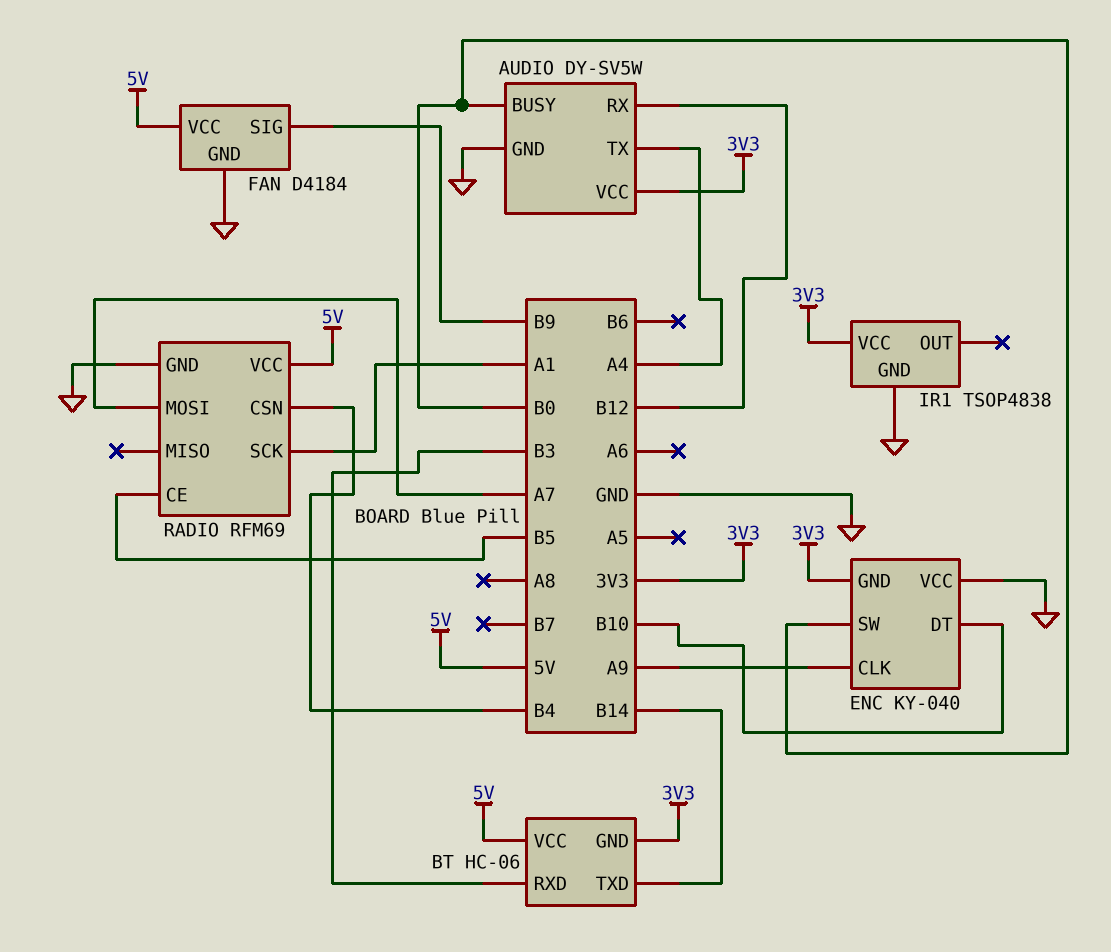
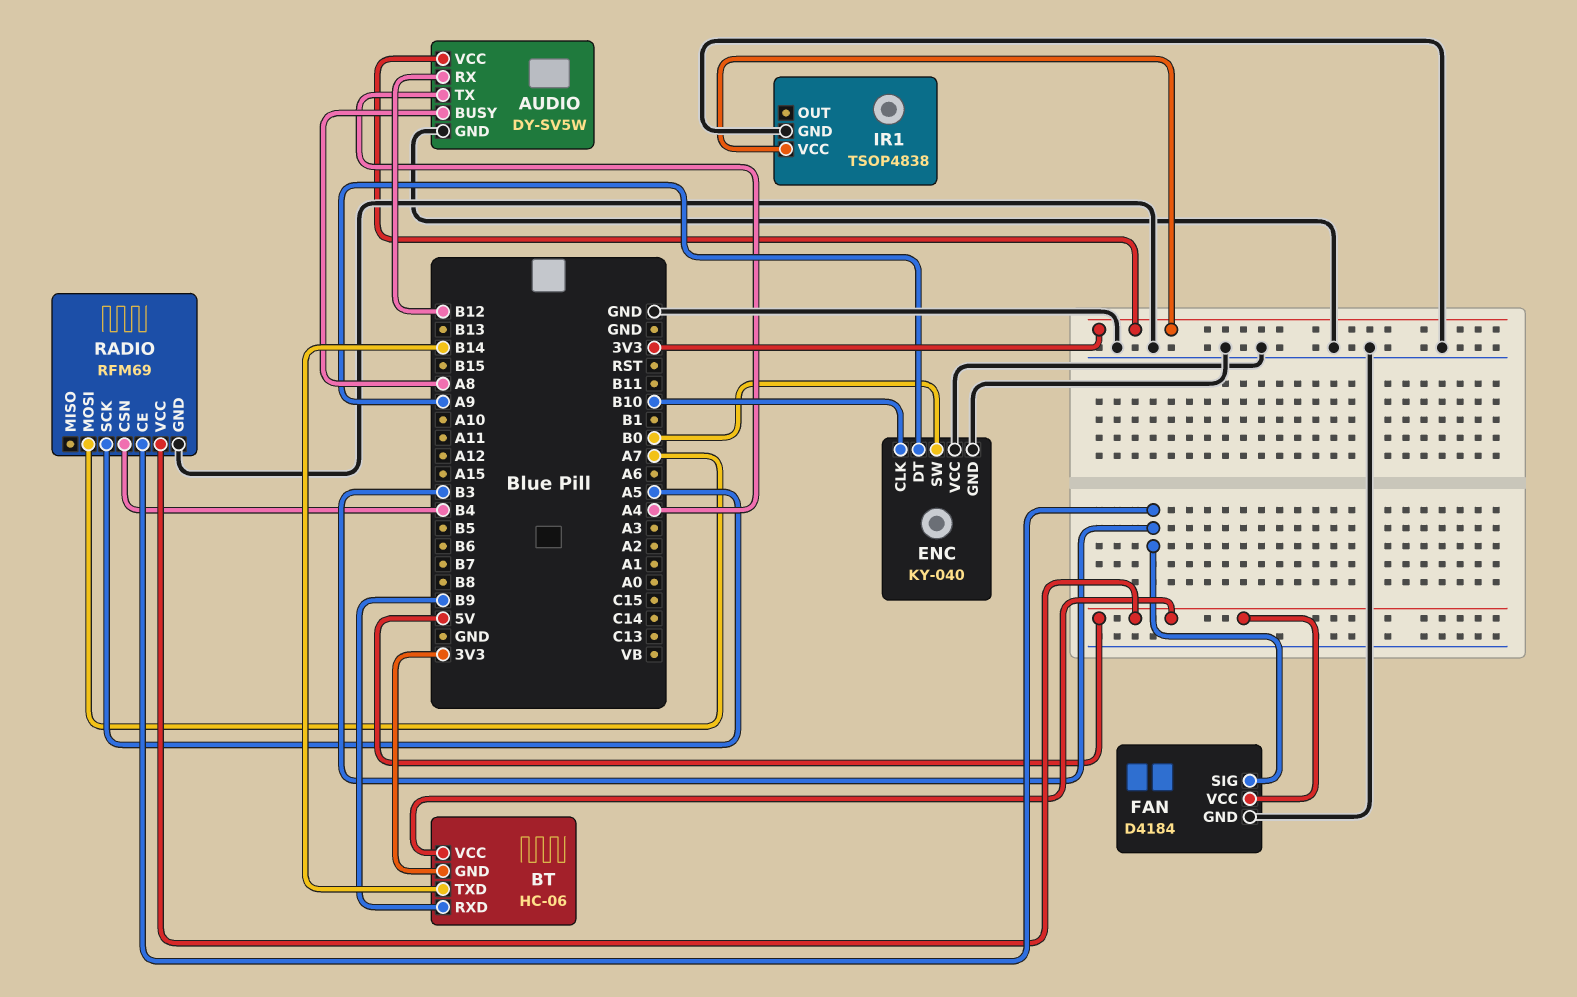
AUDIO pin BUSY: B0 -> A8
BT pin RXD: B3 -> B9
ENC pin CLK: A9 -> B10
ENC pin DT: B10 -> A9
ENC pin GND: 3V3 -> GND
FAN pin SIG: B9 -> B3
RADIO pin CE: B5 -> B3
RADIO pin SCK: A1 -> A5

